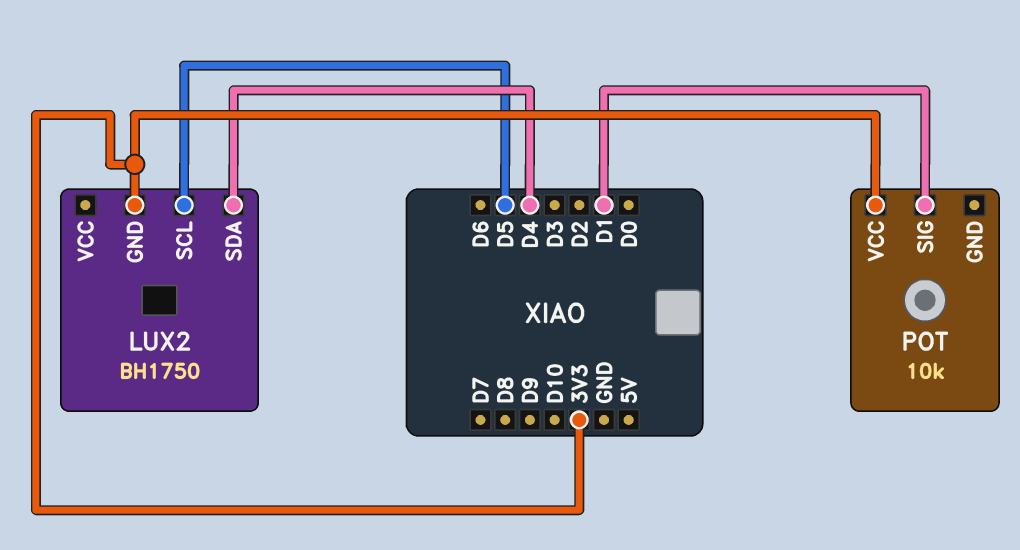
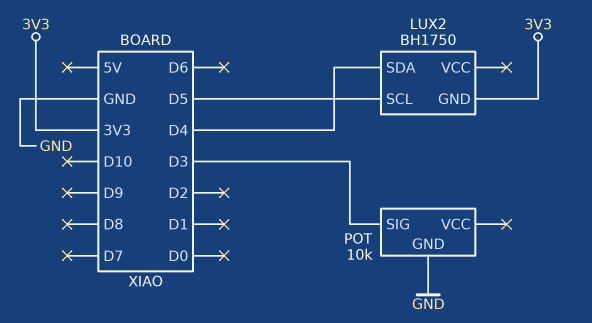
POT pin GND: none -> GND
POT pin SIG: D1 -> D3
POT pin VCC: 3V3 -> none

